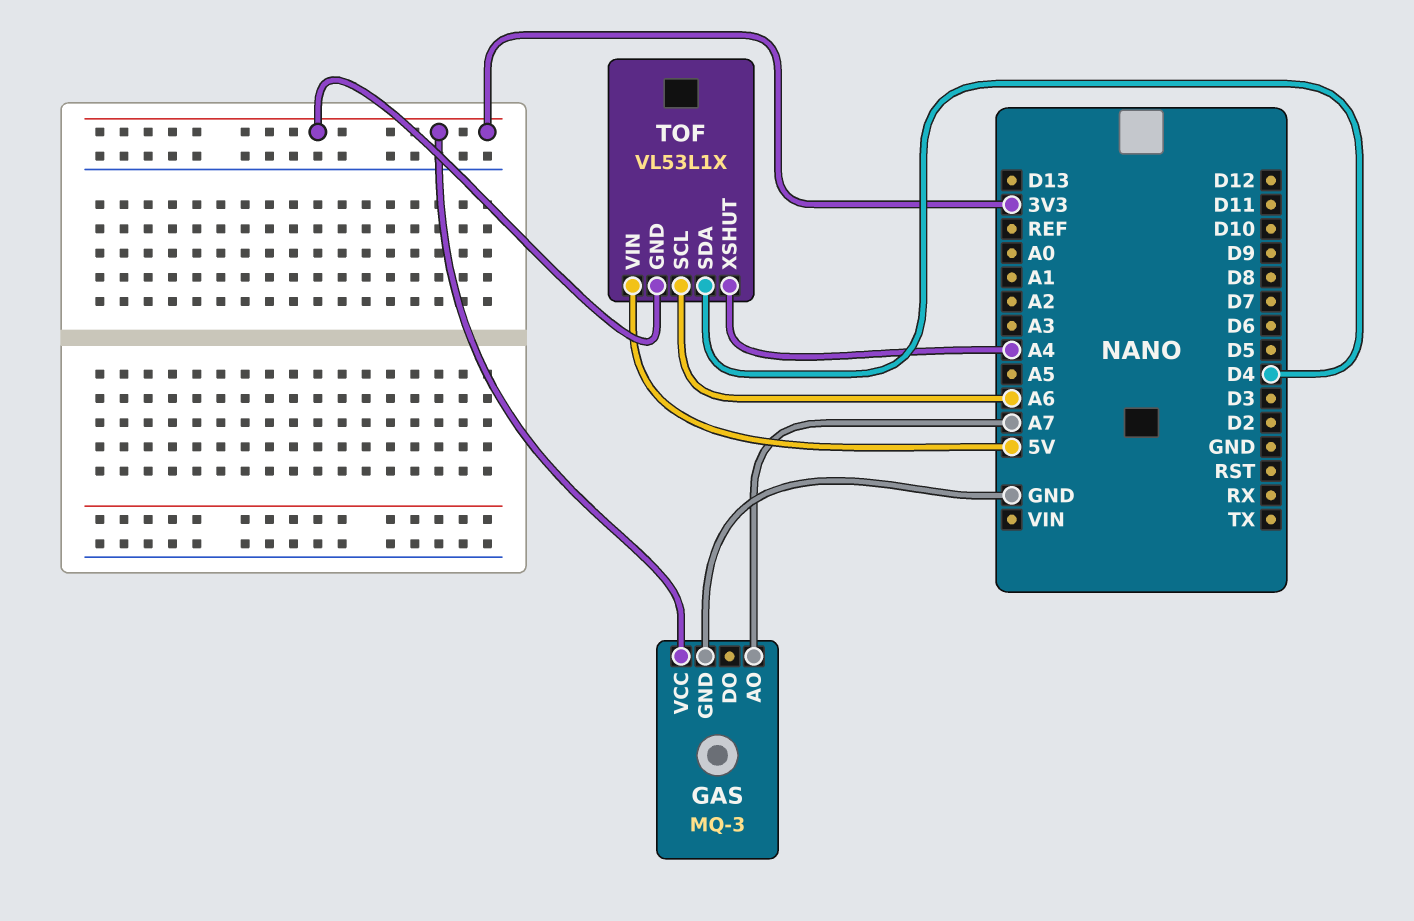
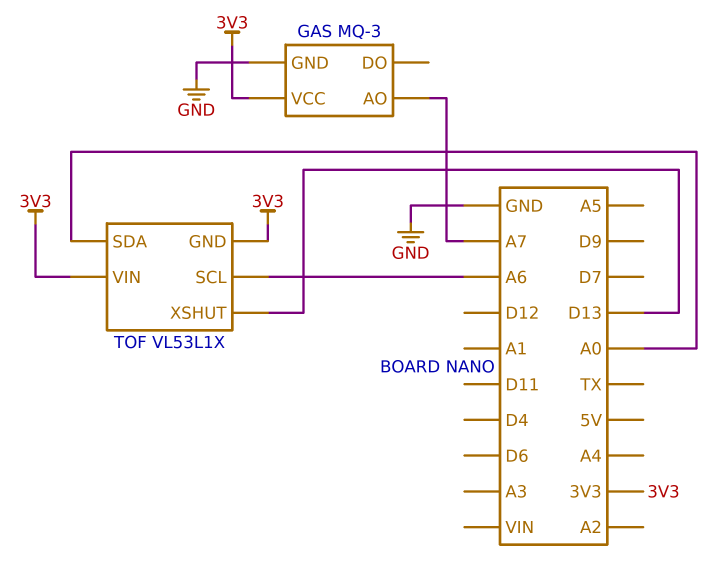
TOF pin SDA: D4 -> A0
TOF pin VIN: 5V -> 3V3
TOF pin XSHUT: A4 -> D13

